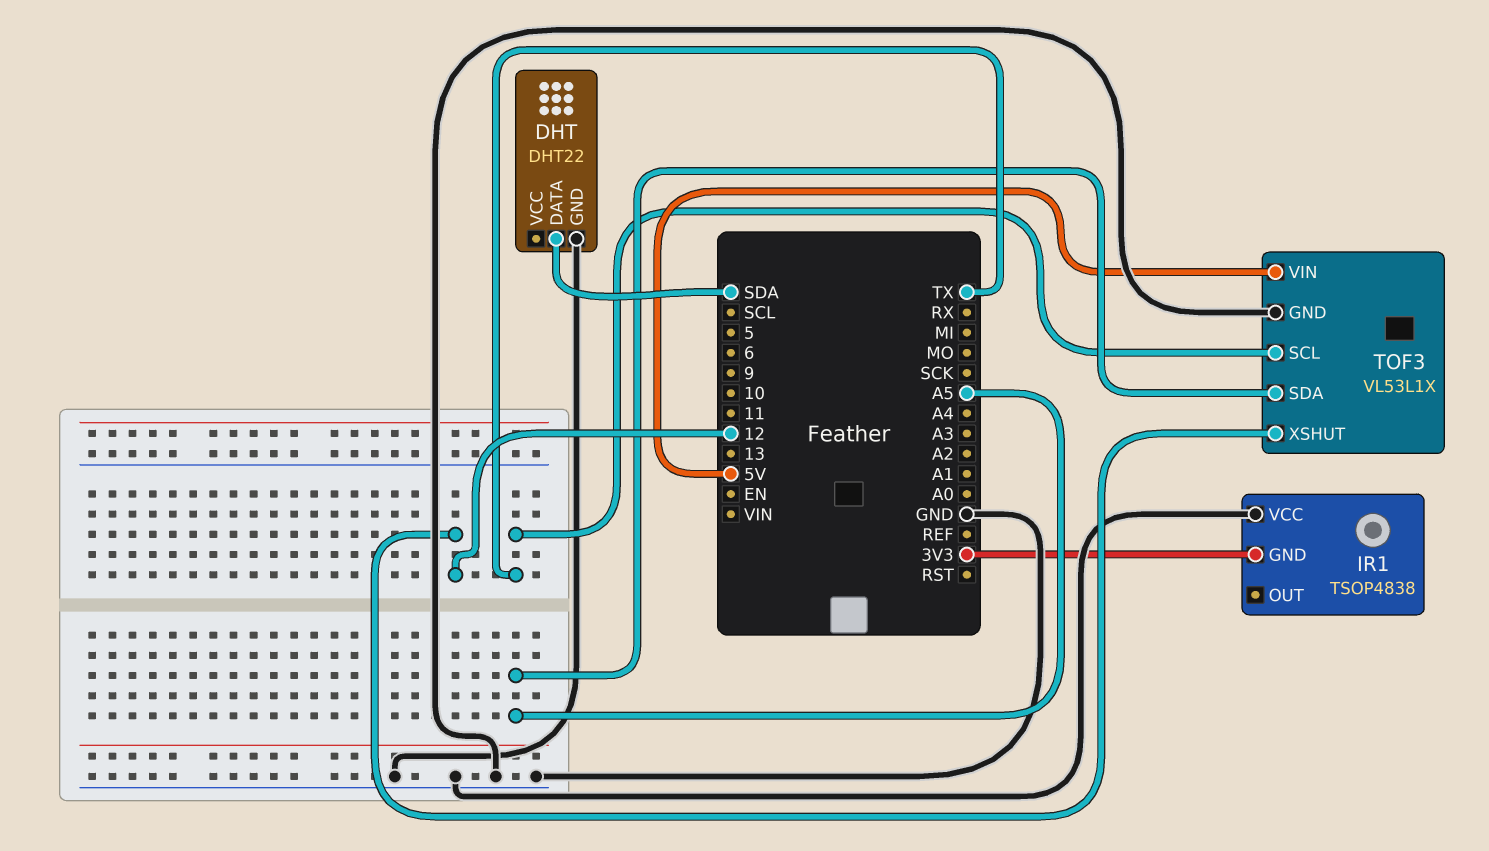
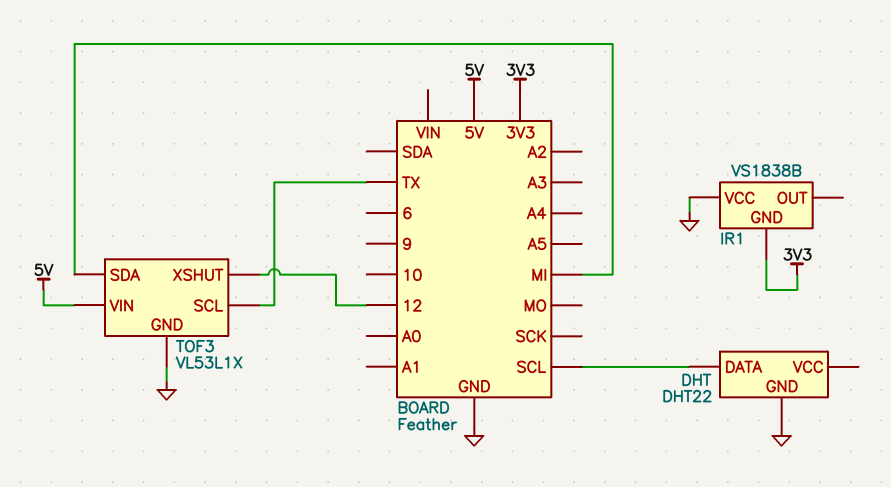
DHT pin DATA: SDA -> SCL
IR1: TSOP4838 -> VS1838B
TOF3 pin SDA: A5 -> MI

